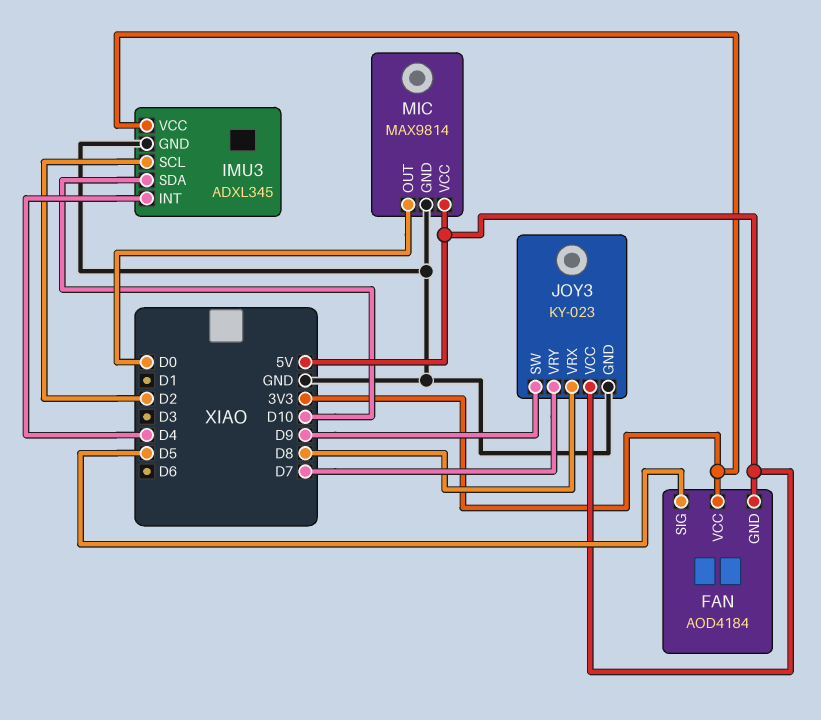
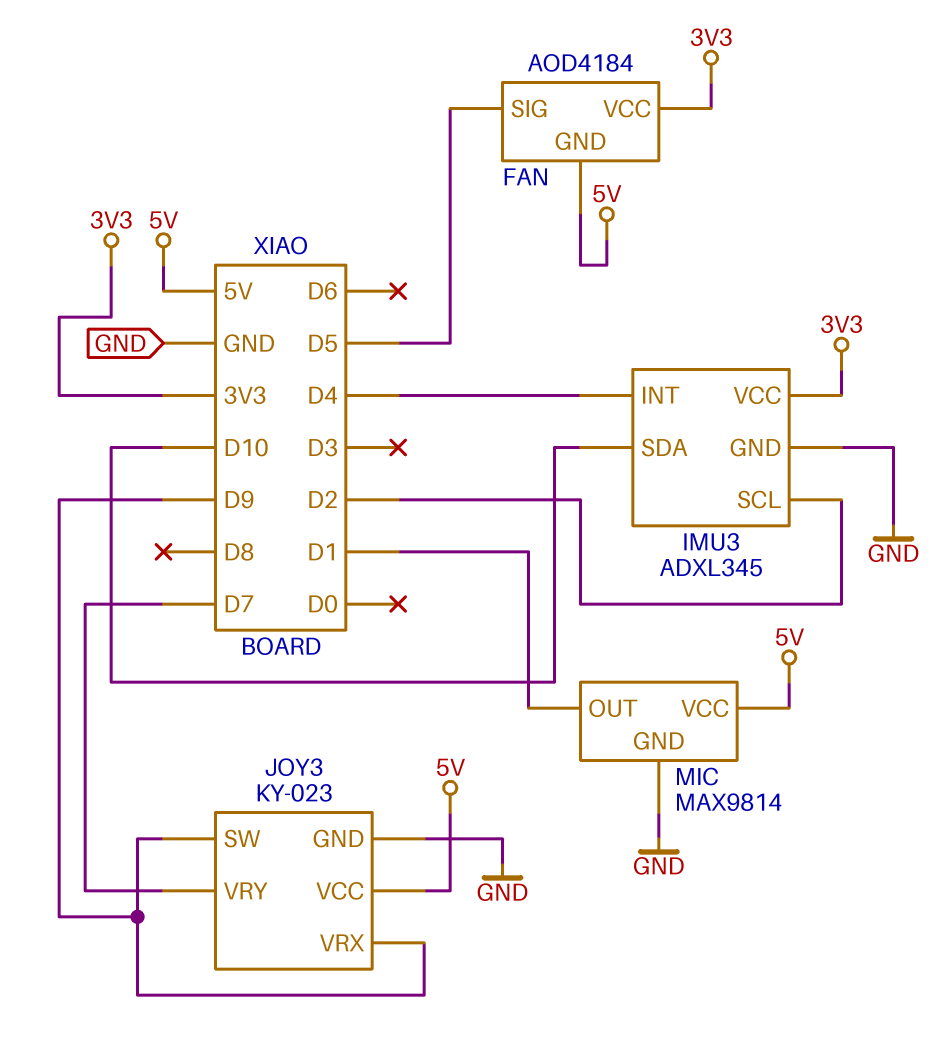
JOY3 pin VRX: D8 -> D9
MIC pin OUT: D0 -> D1

